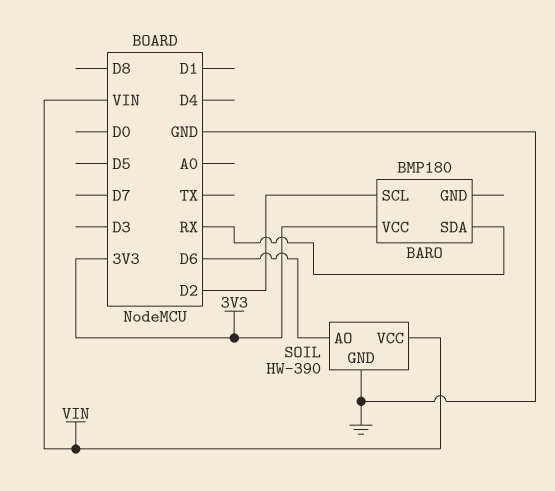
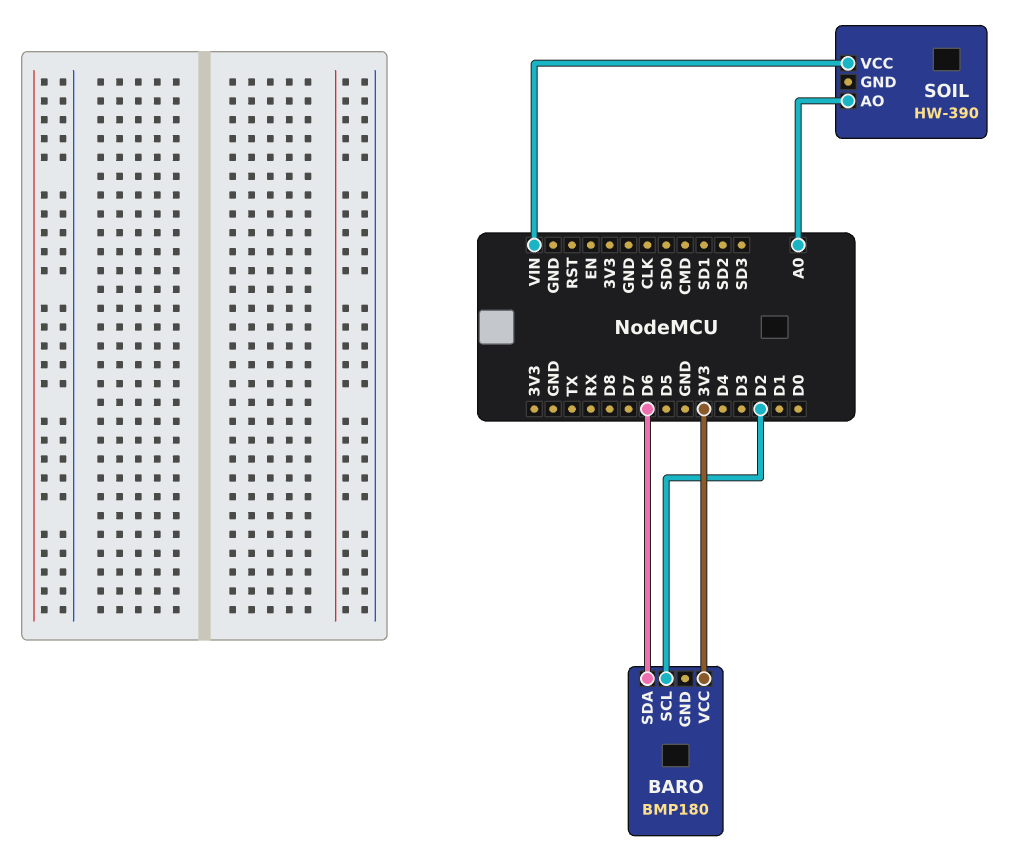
BARO pin SDA: RX -> D6
SOIL pin AO: D6 -> A0
SOIL pin GND: GND -> none

